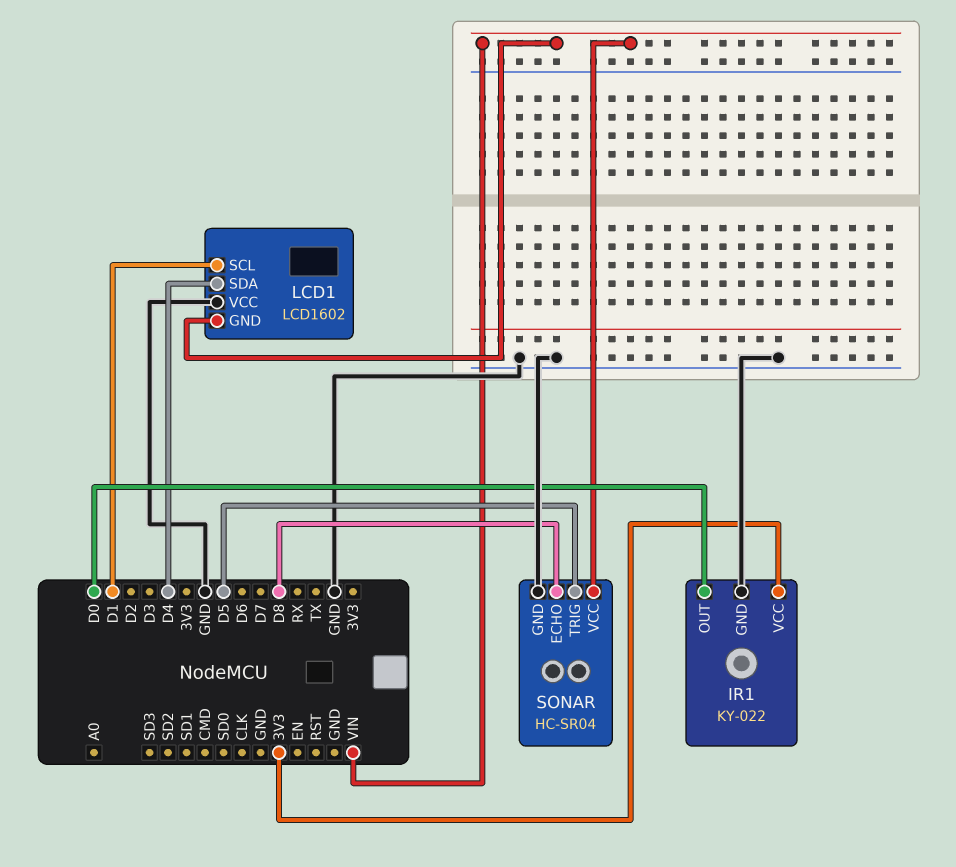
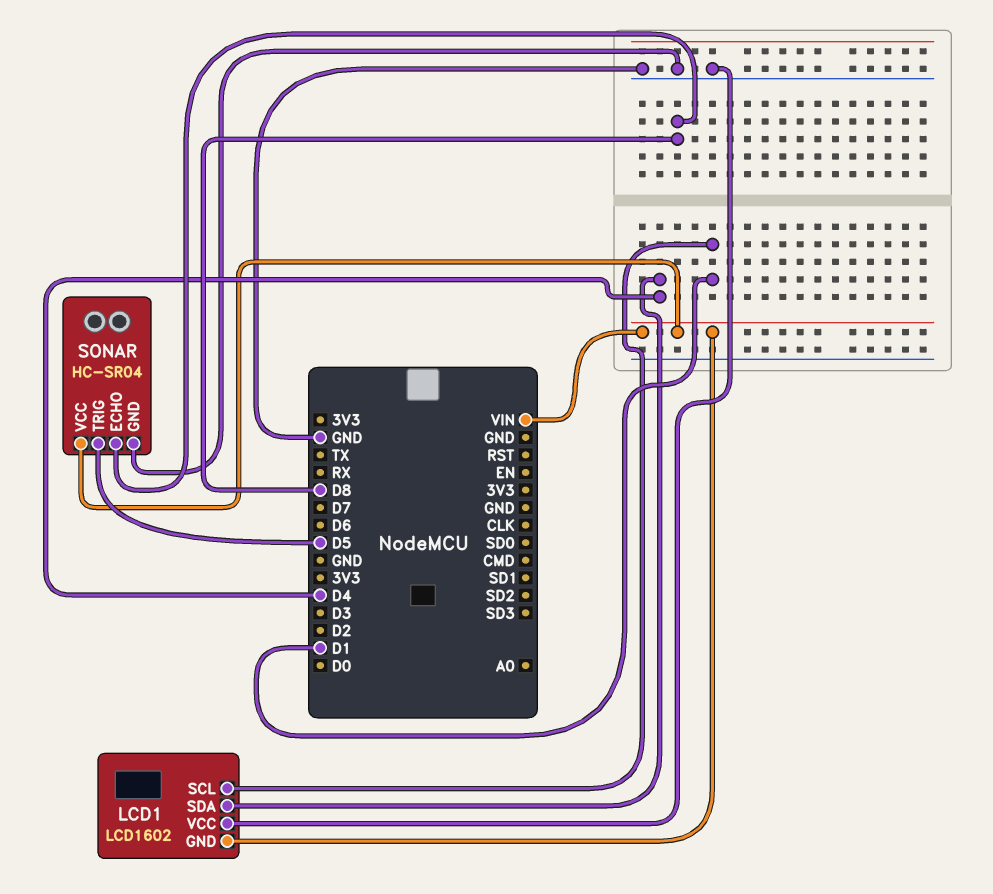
IR1: KY-022 -> none
IR1 pin GND: GND -> none
IR1 pin OUT: D0 -> none
IR1 pin VCC: 3V3 -> none

